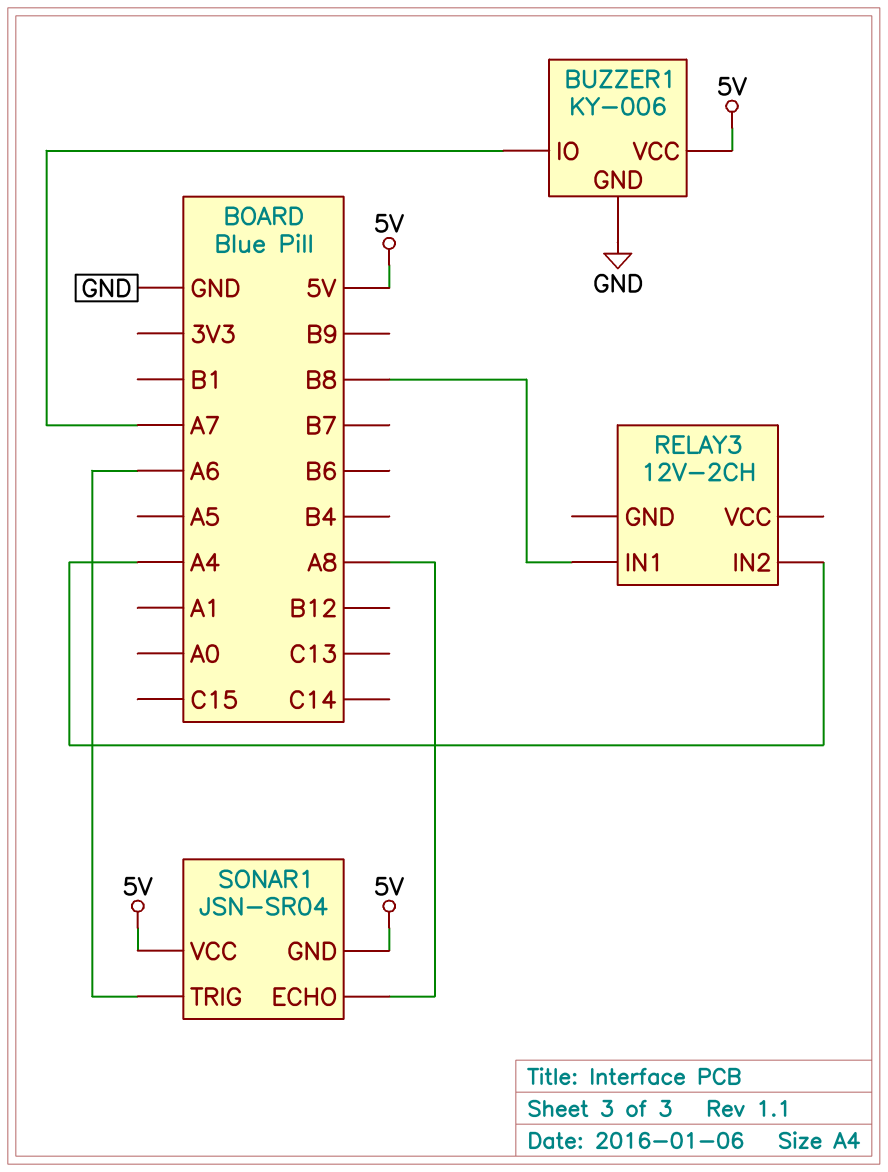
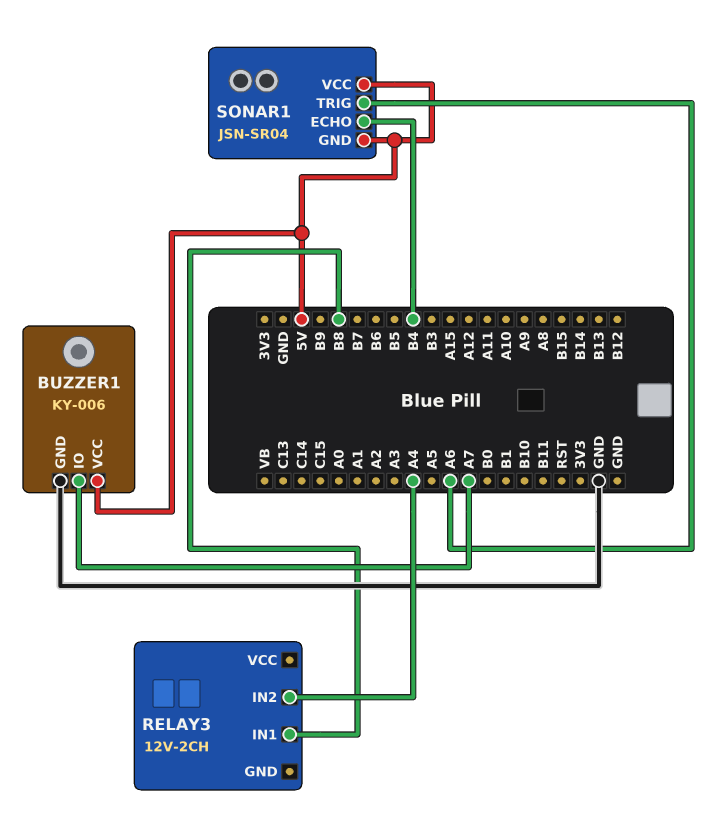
SONAR1 pin ECHO: A8 -> B4

